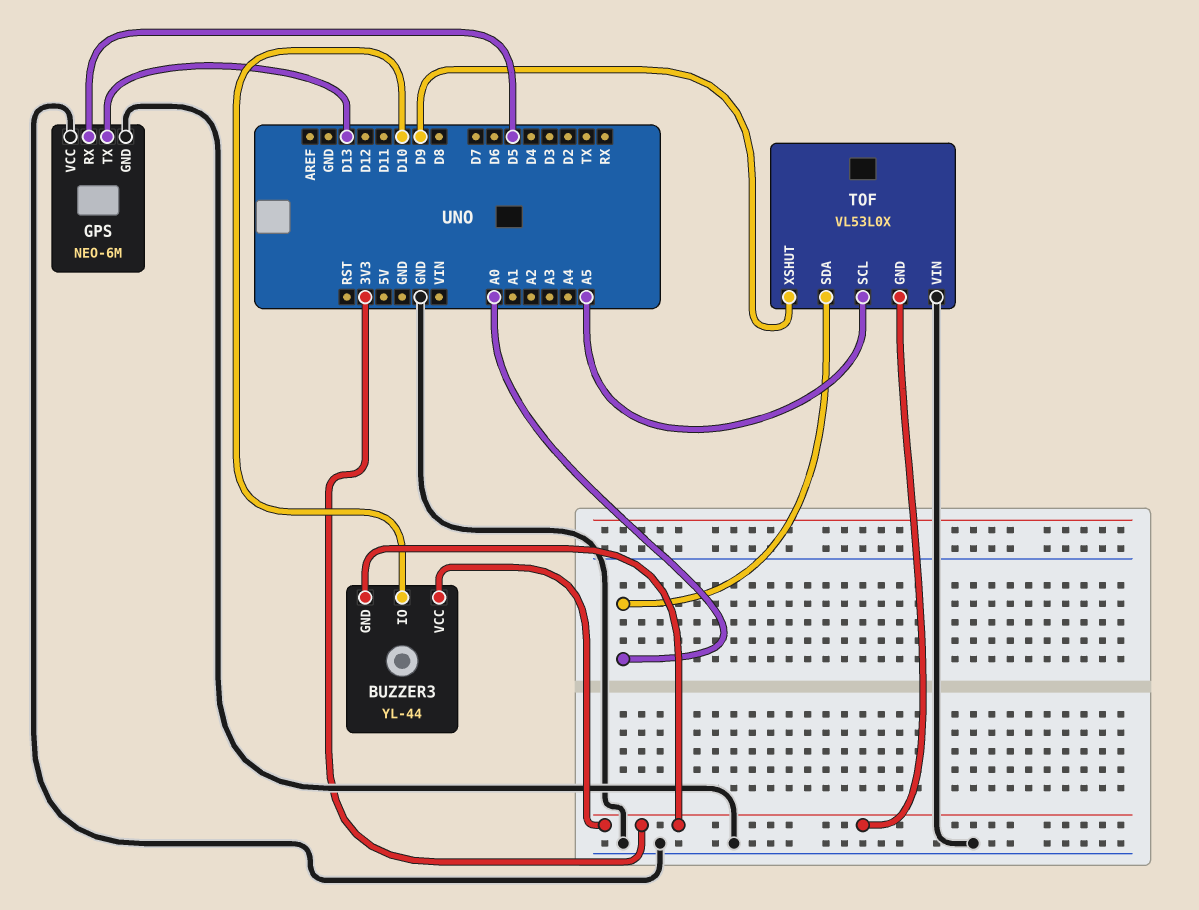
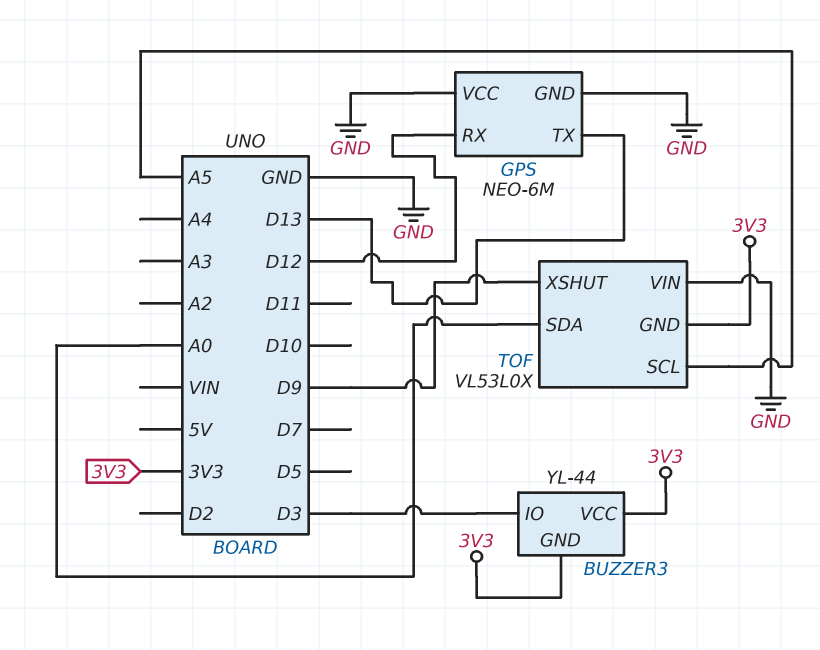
BUZZER3 pin IO: D10 -> D3
GPS pin RX: D5 -> D12

